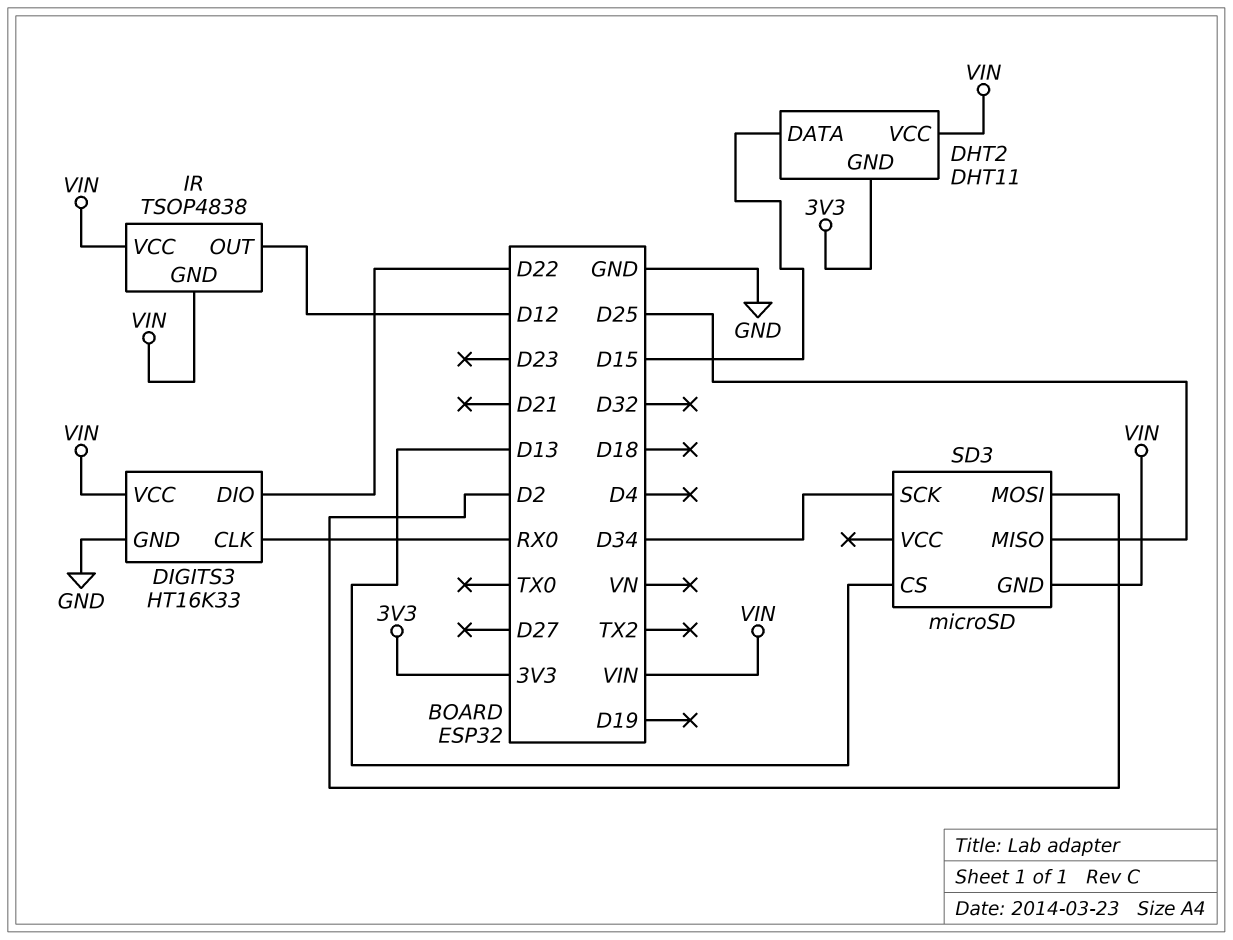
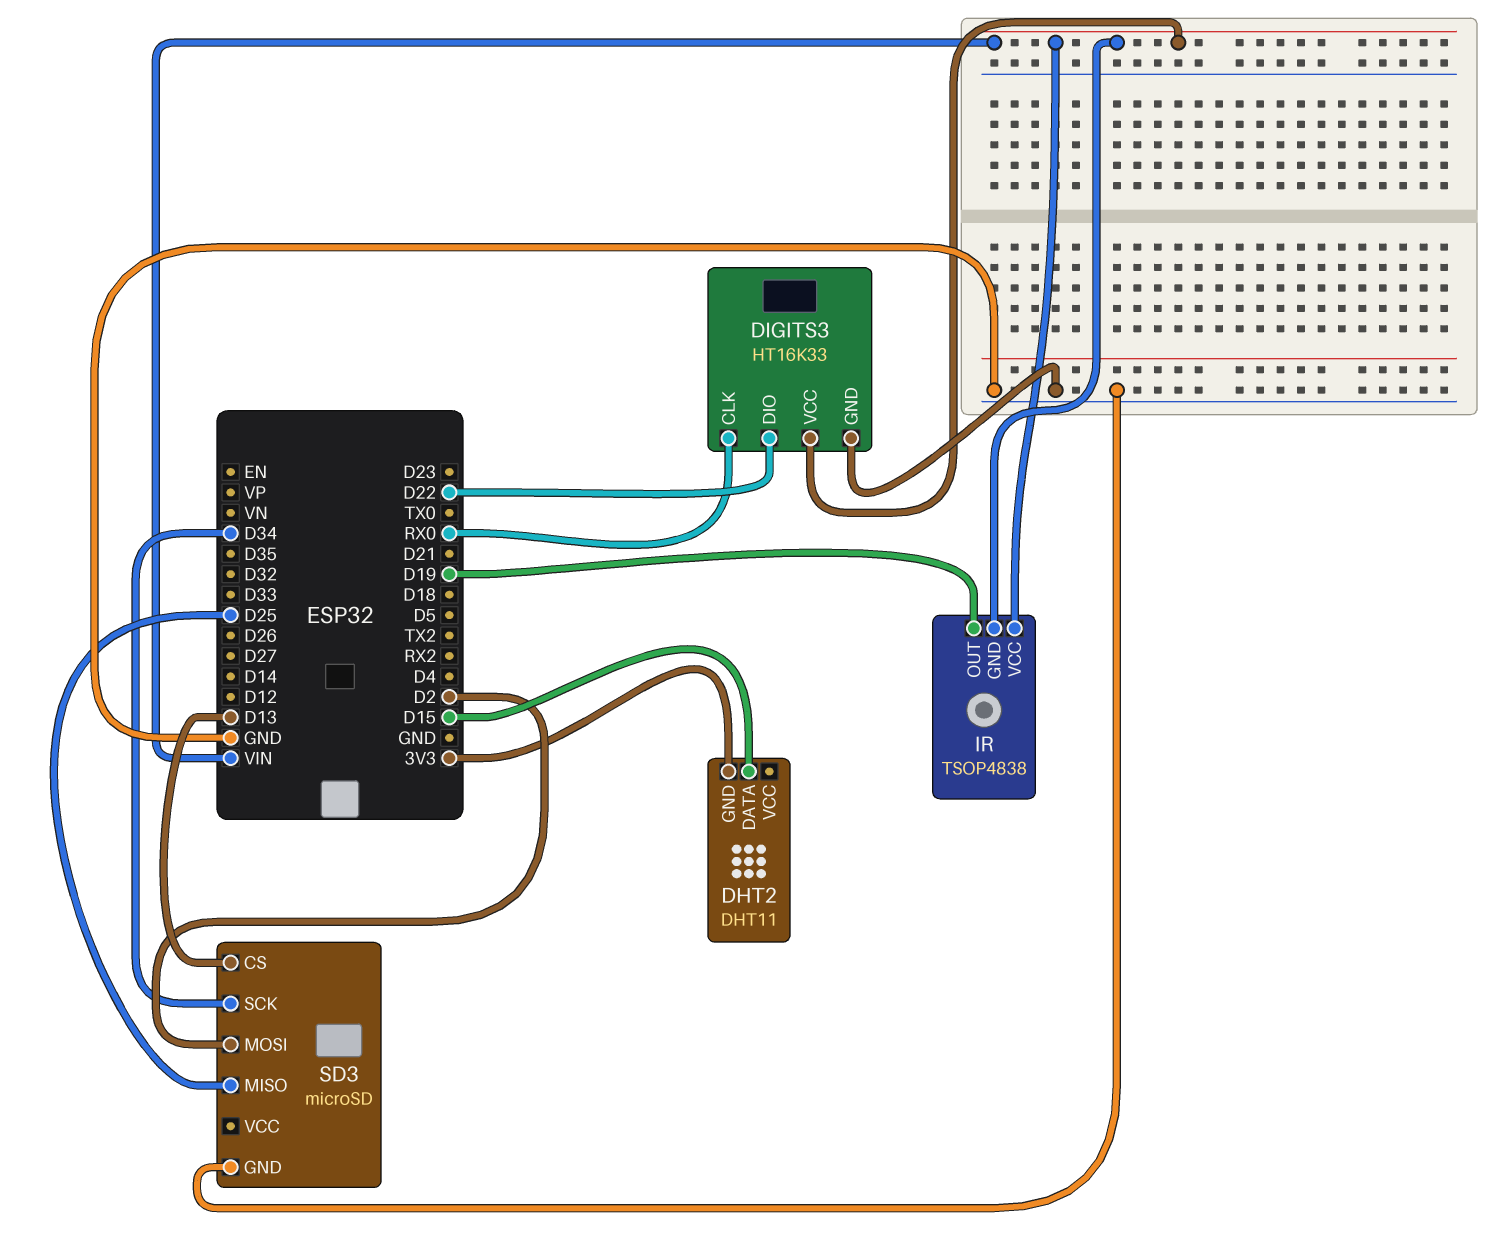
DHT2 pin VCC: VIN -> none
IR pin OUT: D12 -> D19
SD3 pin GND: VIN -> GND

